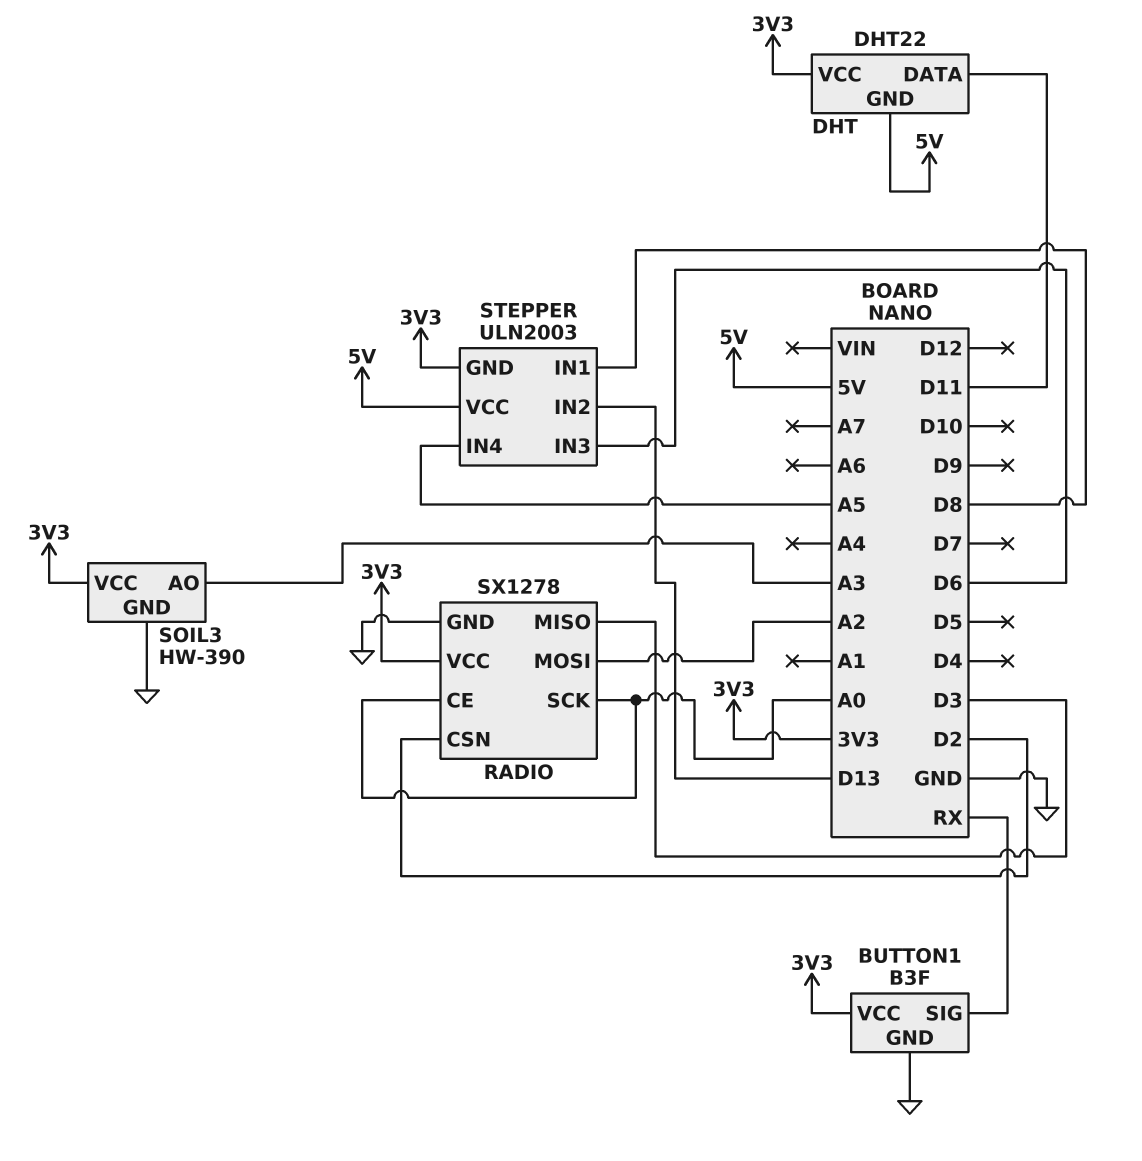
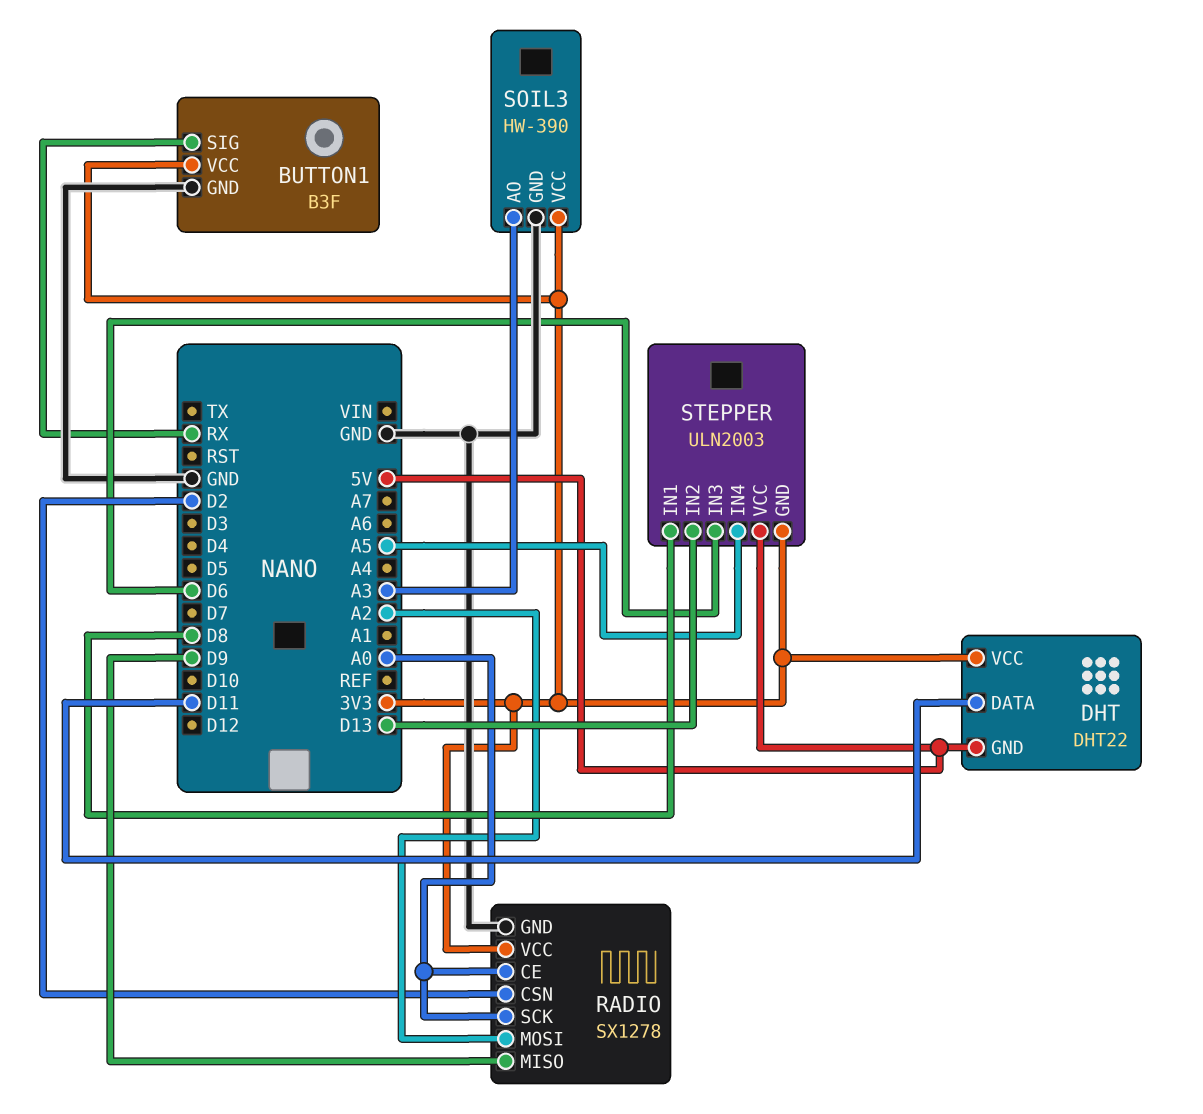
RADIO pin MISO: D3 -> D9

